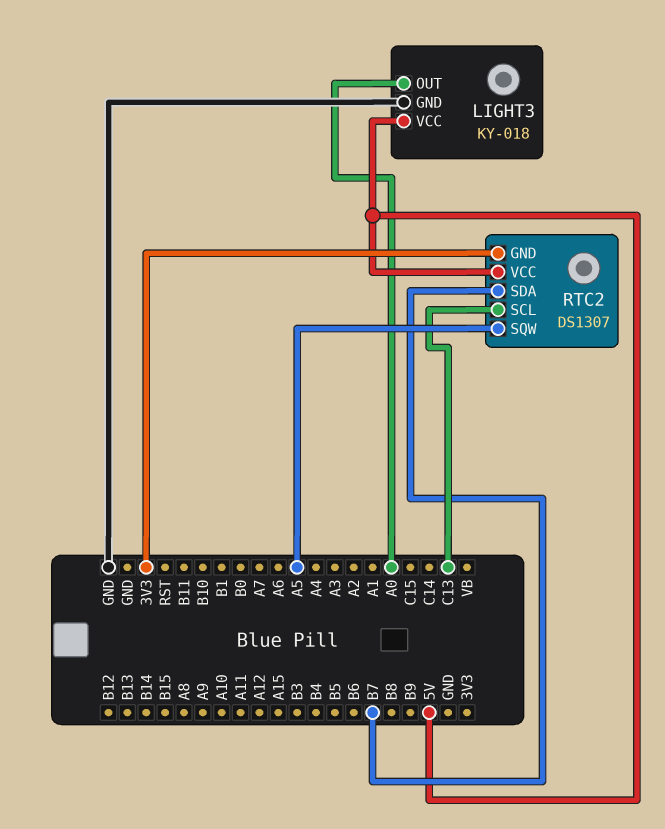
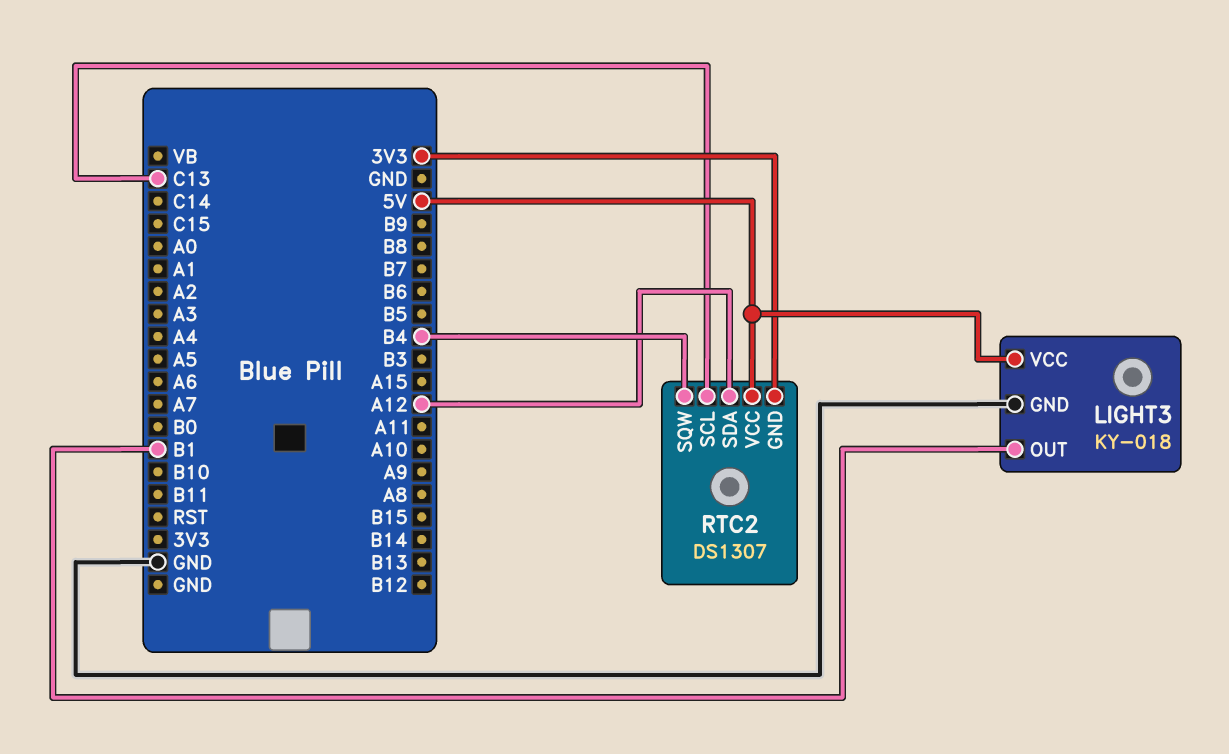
LIGHT3 pin OUT: A0 -> B1
RTC2 pin SDA: B7 -> A12
RTC2 pin SQW: A5 -> B4

